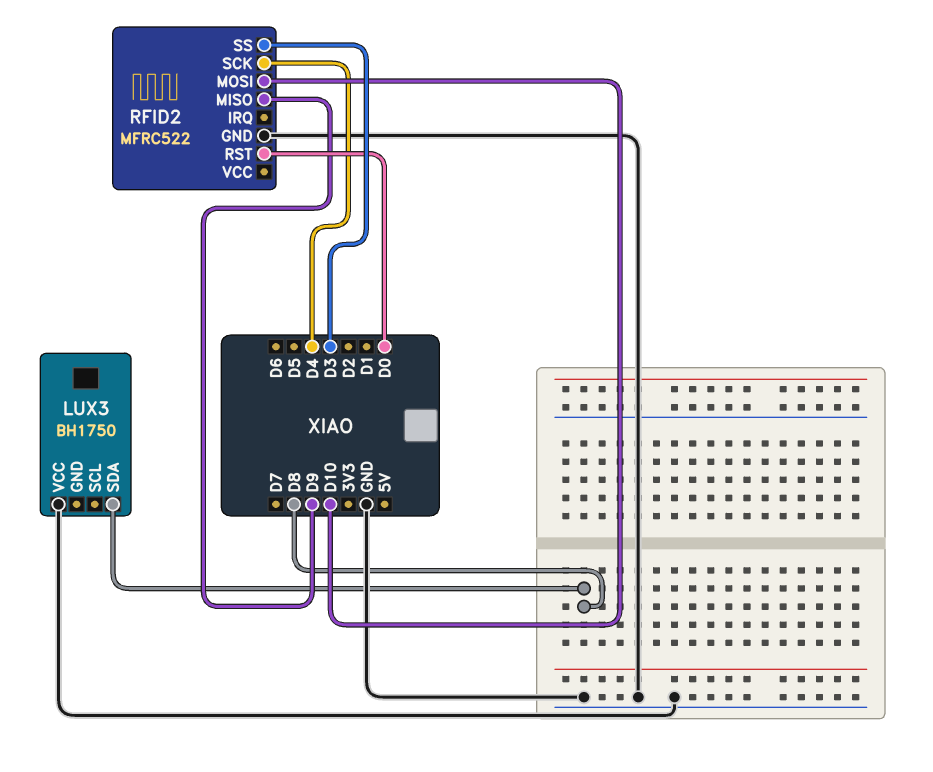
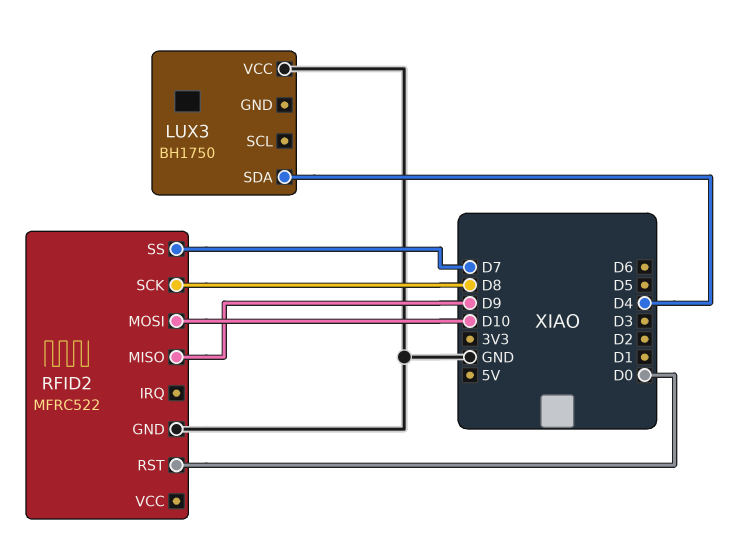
LUX3 pin SDA: D8 -> D4
RFID2 pin SCK: D4 -> D8
RFID2 pin SS: D3 -> D7

